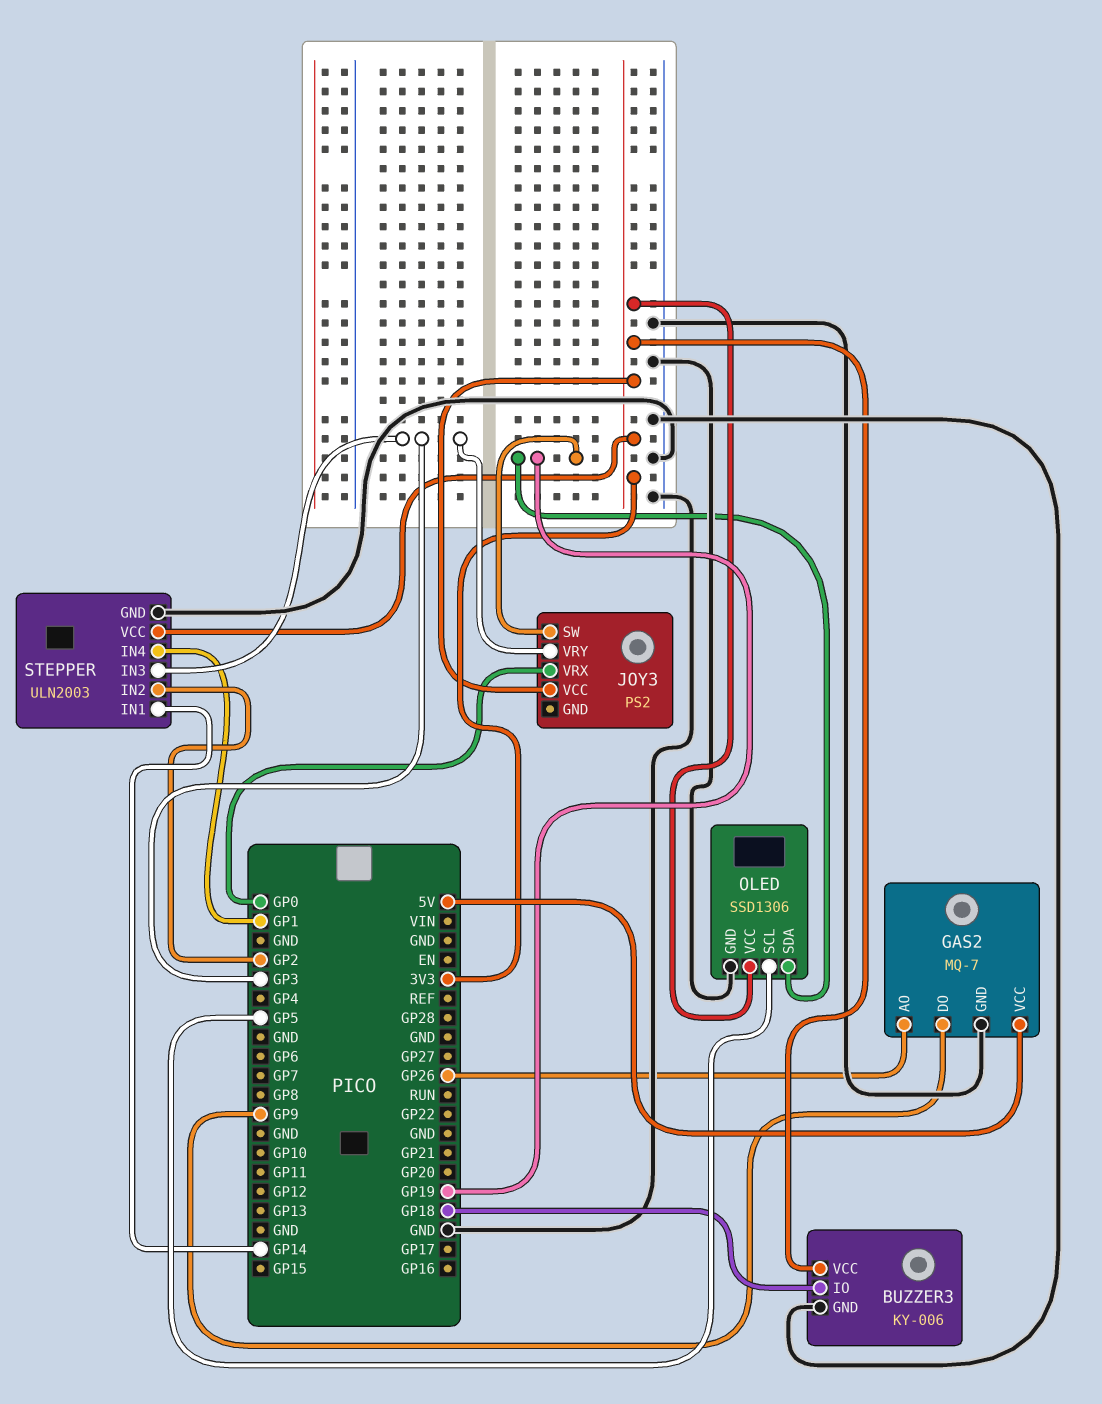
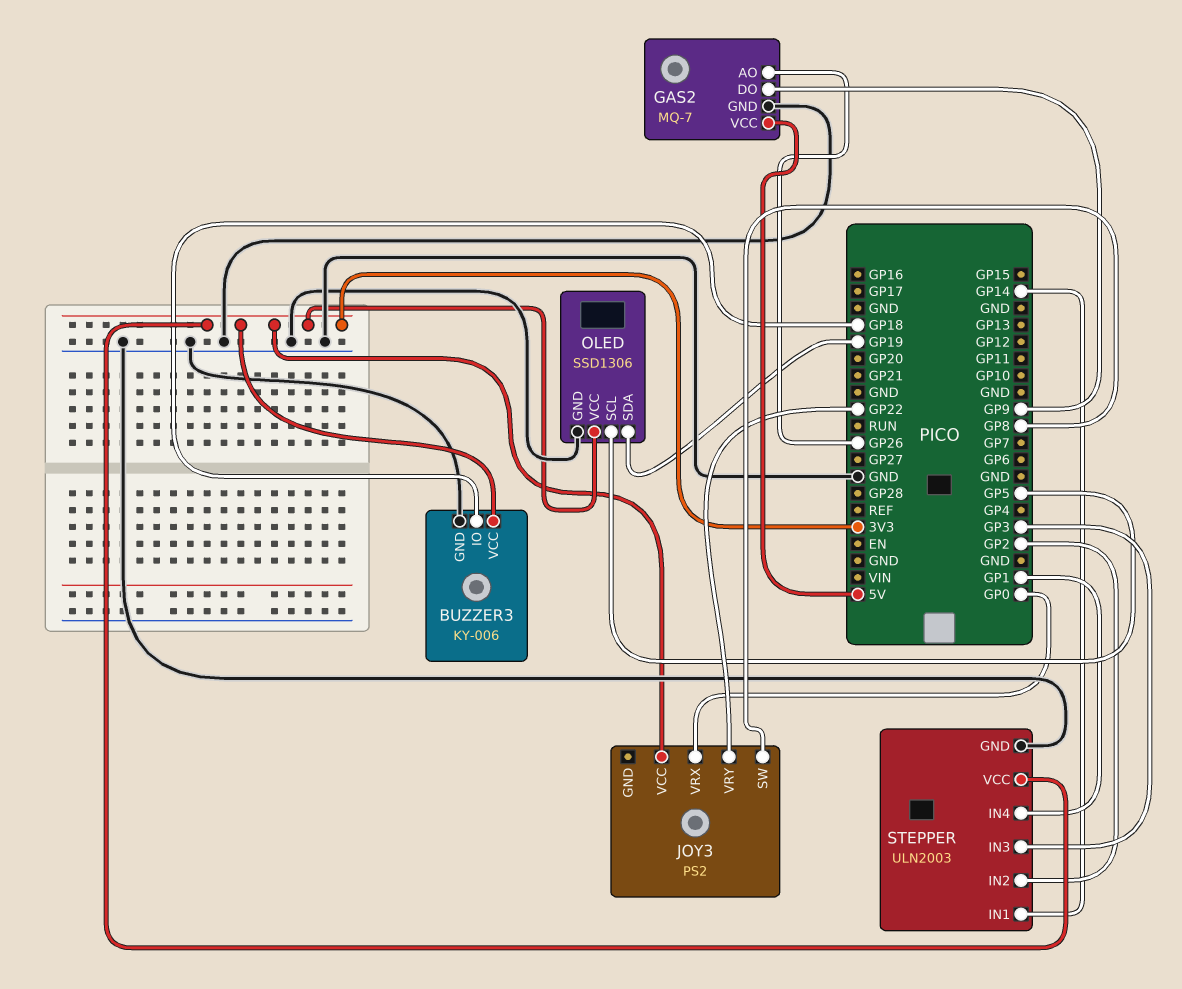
JOY3 pin SW: GP19 -> GP8
JOY3 pin VRY: GP3 -> GP22

